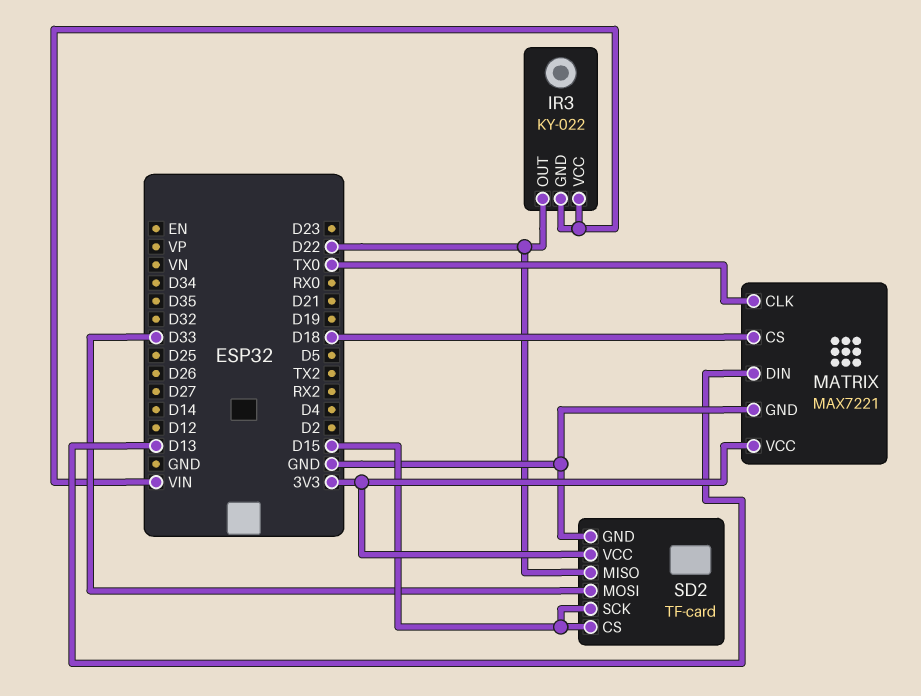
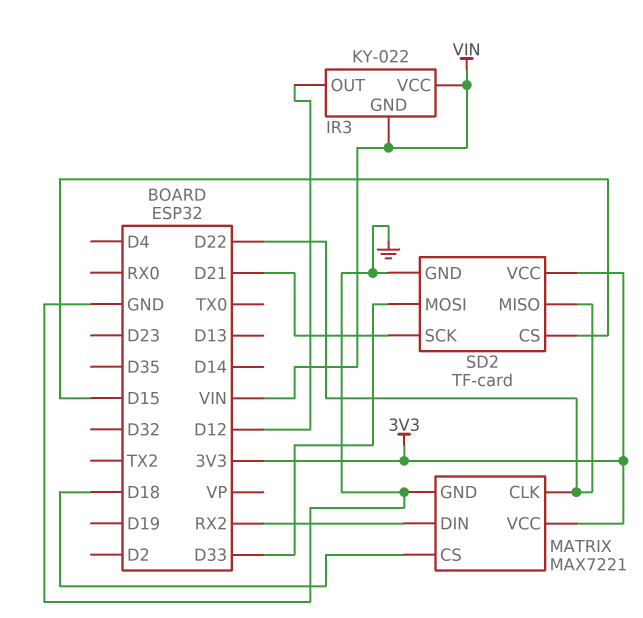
IR3 pin OUT: D22 -> D12
MATRIX pin CLK: TX0 -> D22
MATRIX pin DIN: D13 -> RX2
SD2 pin SCK: D15 -> D21

